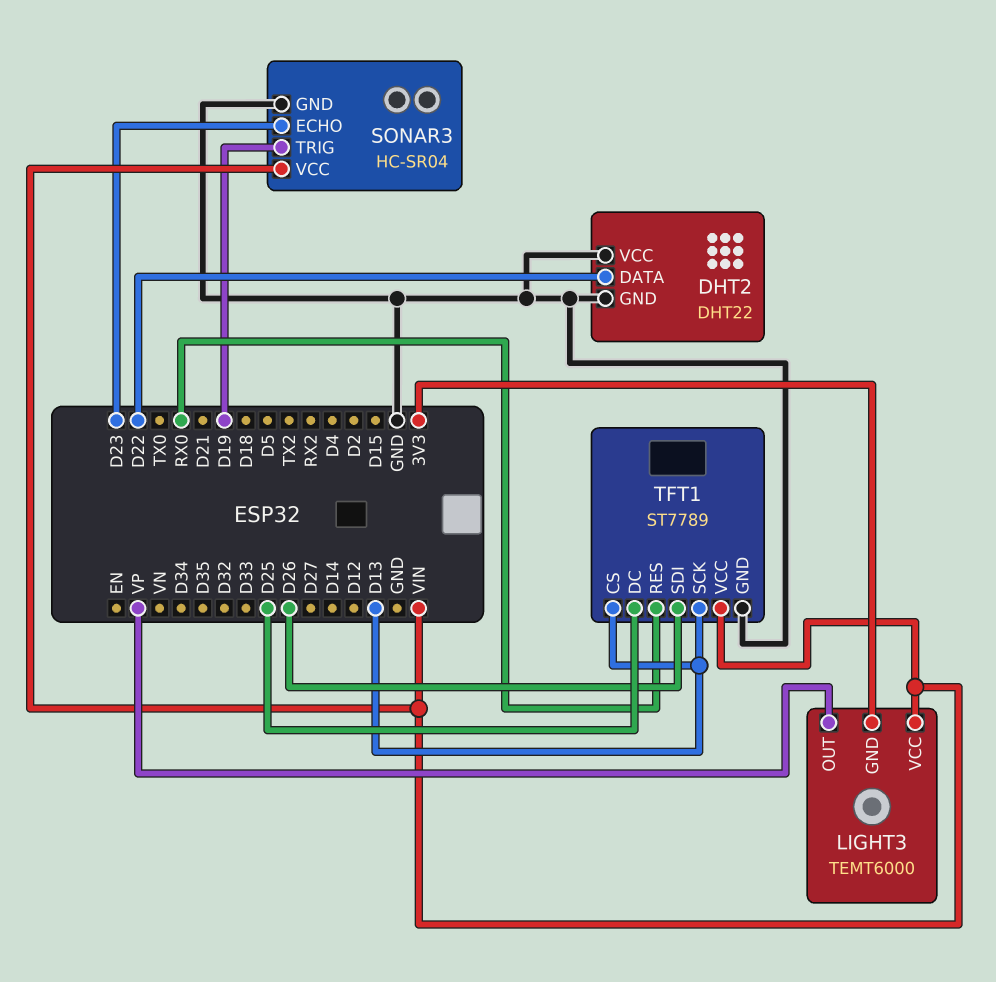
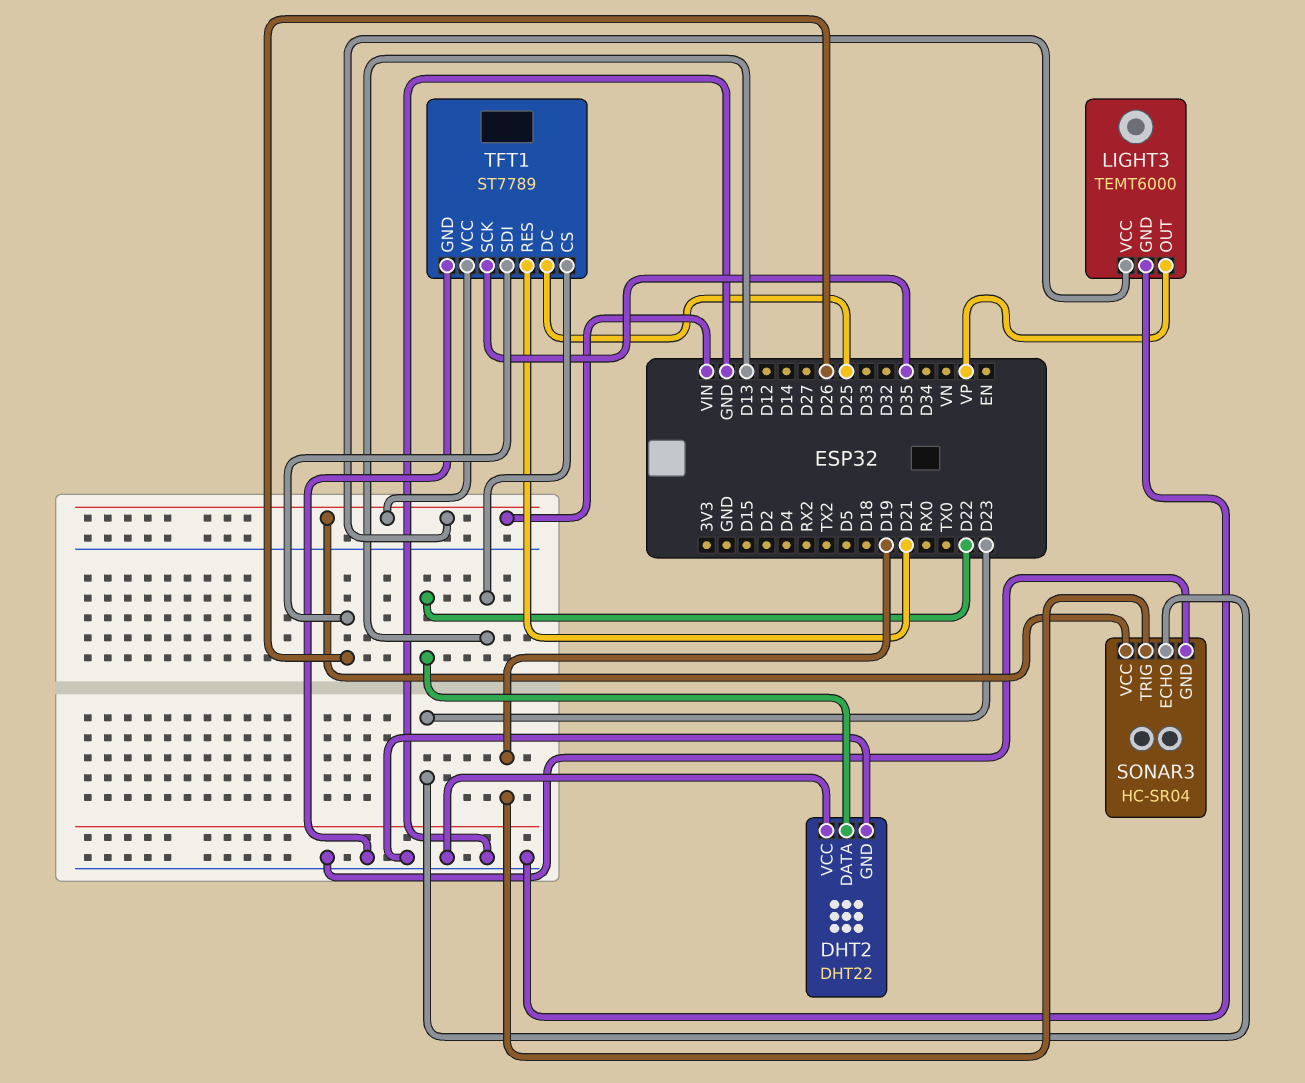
LIGHT3 pin GND: 3V3 -> GND
TFT1 pin RES: RX0 -> D21
TFT1 pin SCK: D13 -> D35

